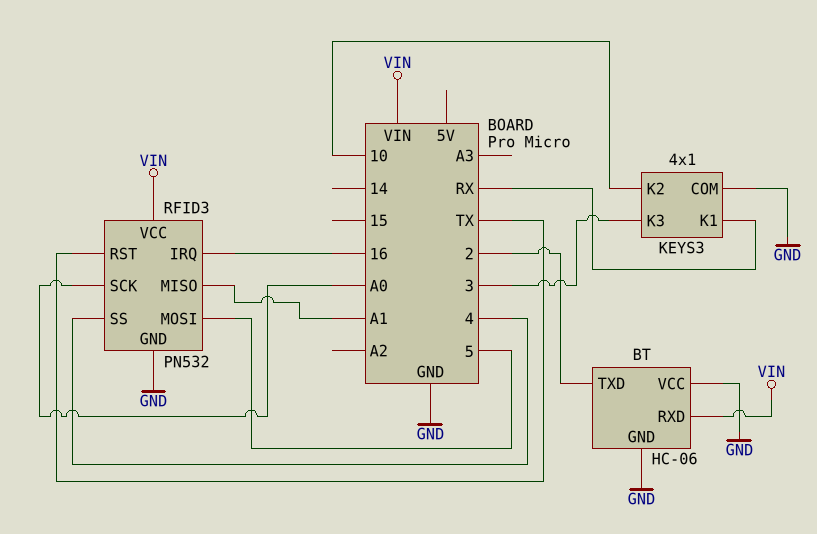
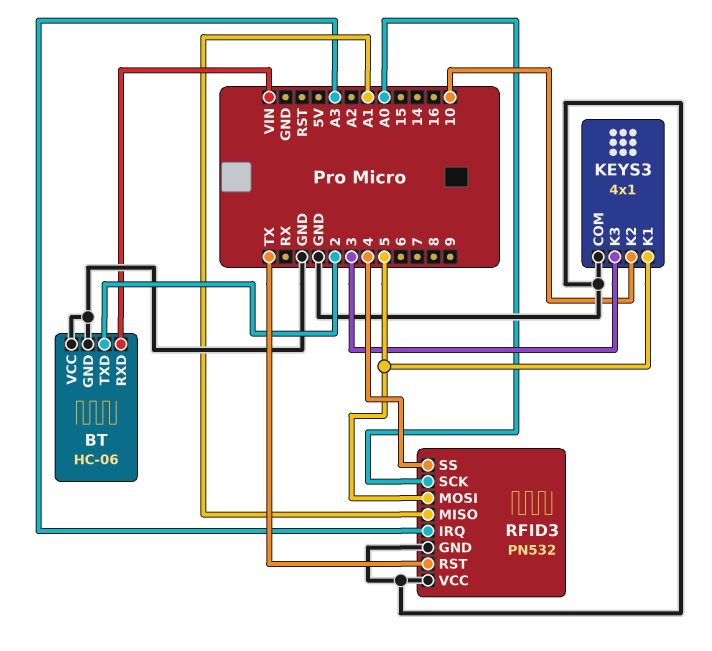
KEYS3 pin K1: RX -> 5
RFID3 pin IRQ: 16 -> A3
RFID3 pin VCC: VIN -> GND

